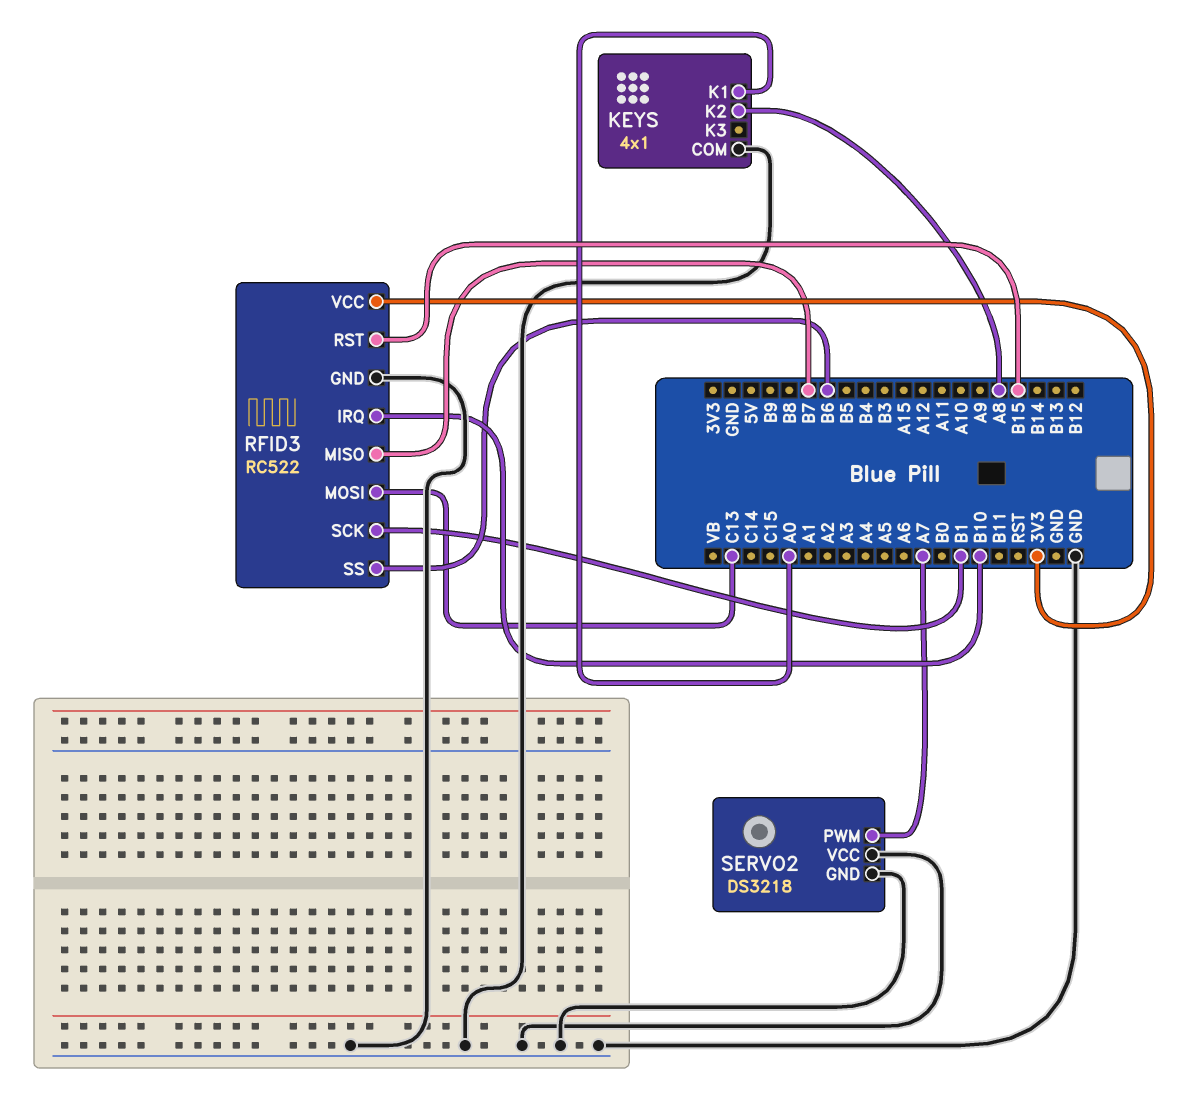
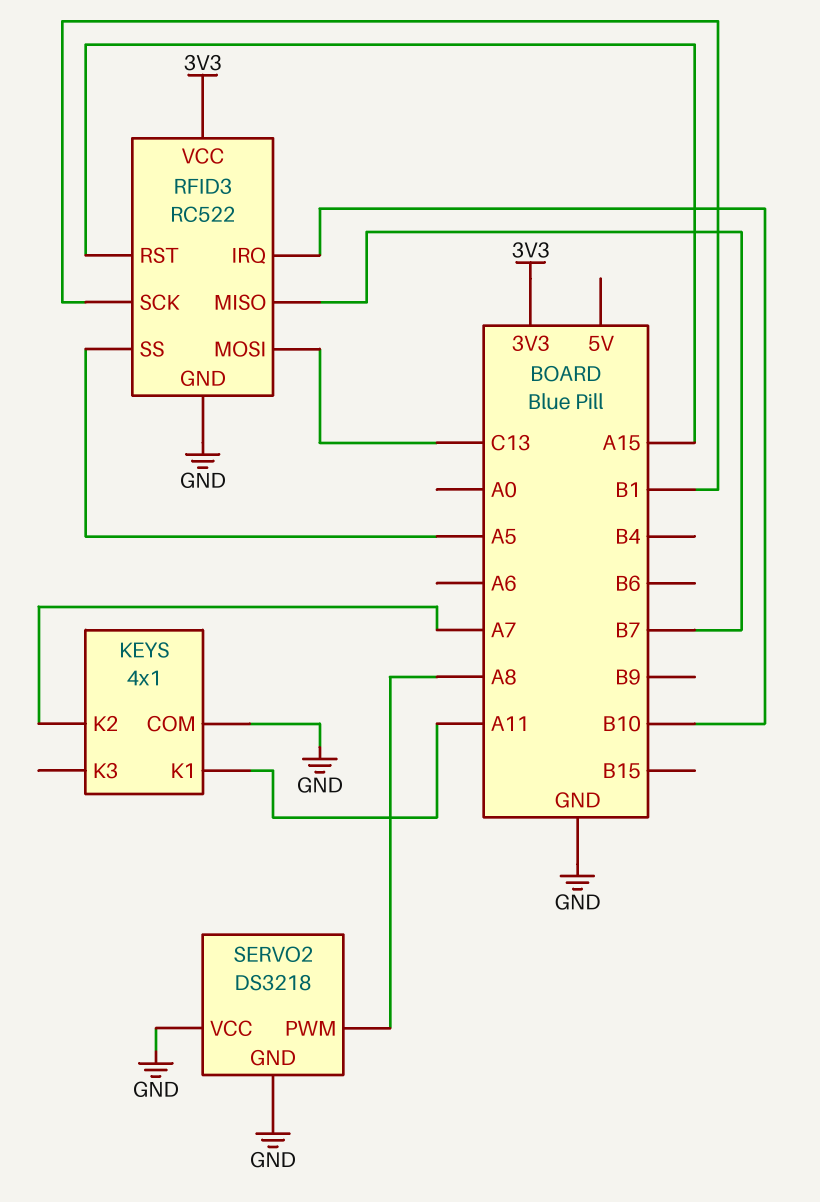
KEYS pin K1: A0 -> A11
KEYS pin K2: A8 -> A7
RFID3 pin RST: B15 -> A15
RFID3 pin SS: B6 -> A5
SERVO2 pin PWM: A7 -> A8

